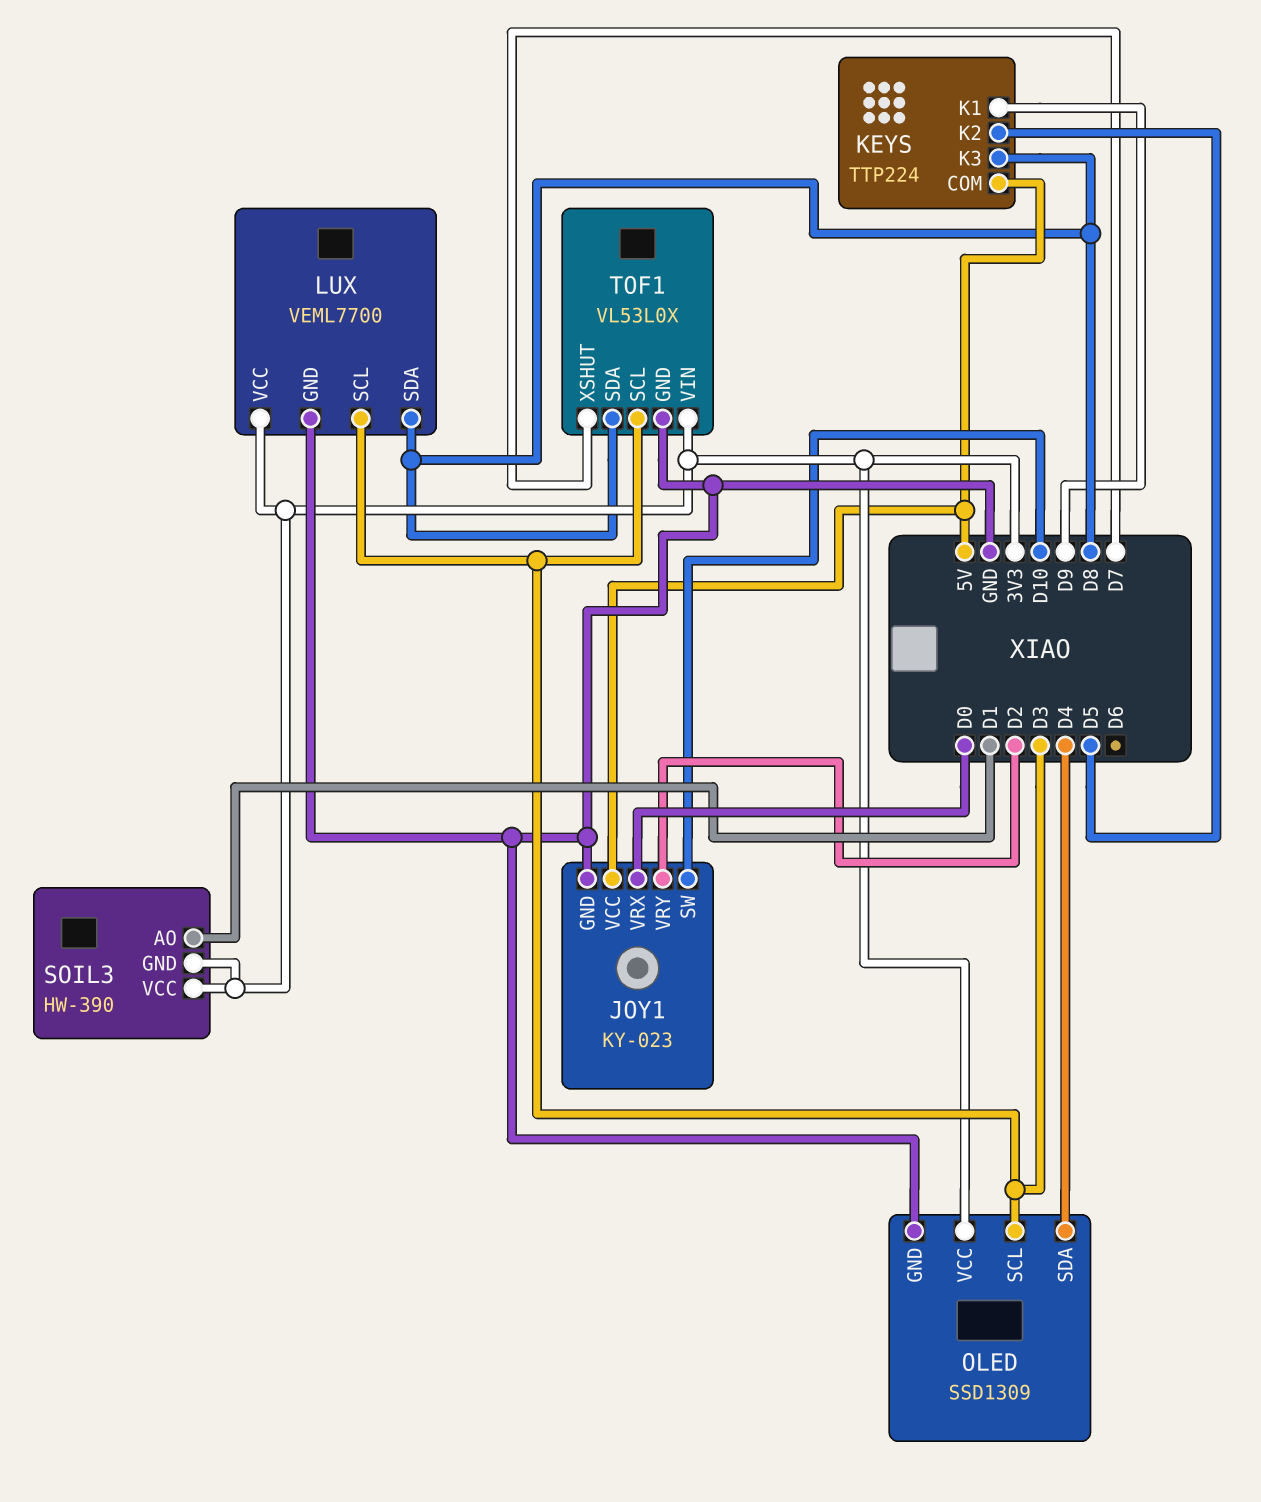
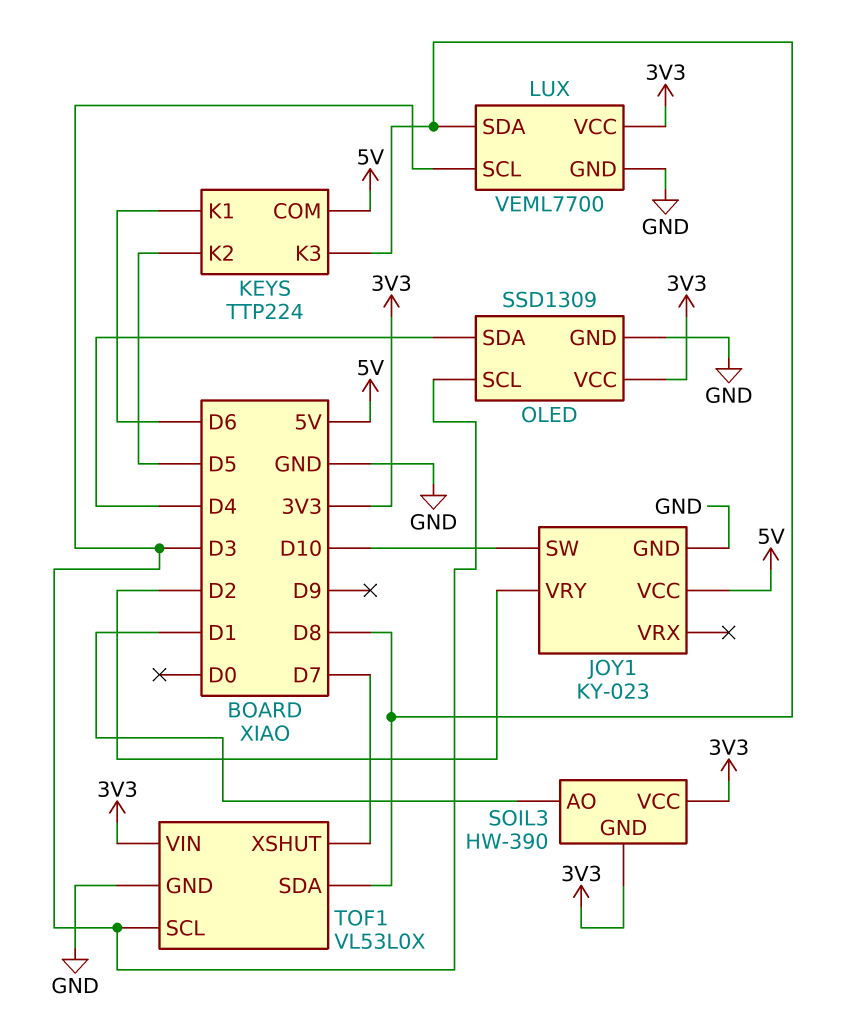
JOY1 pin VRX: D0 -> none
KEYS pin K1: D9 -> D6

